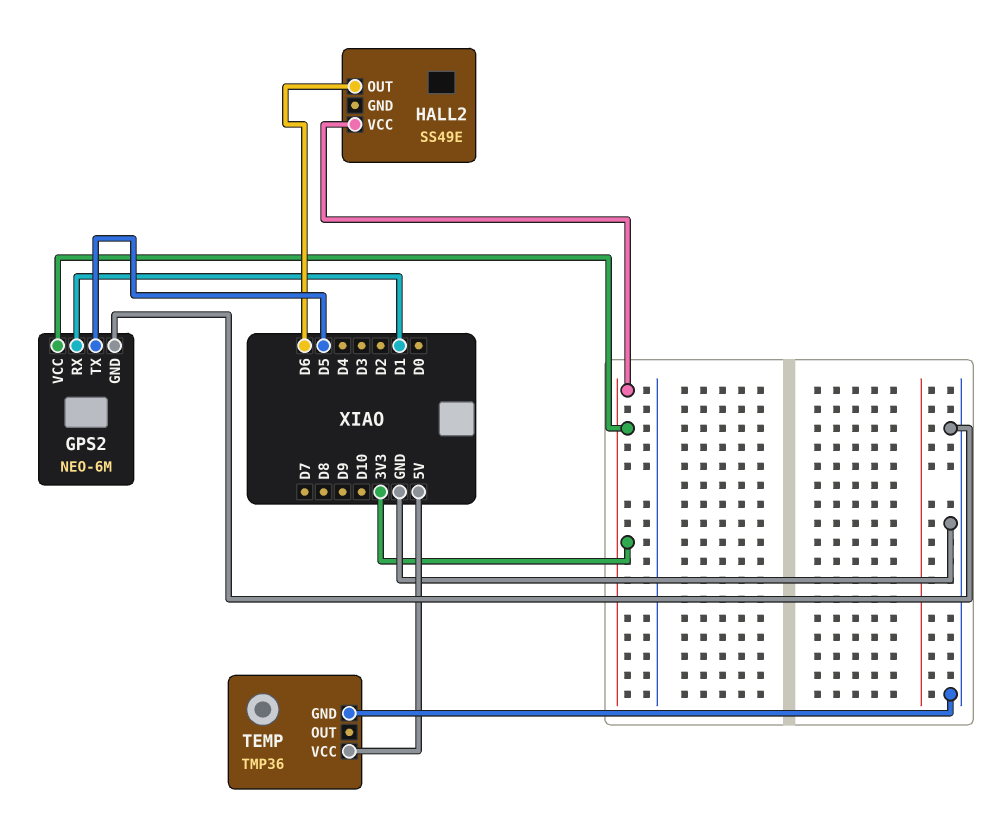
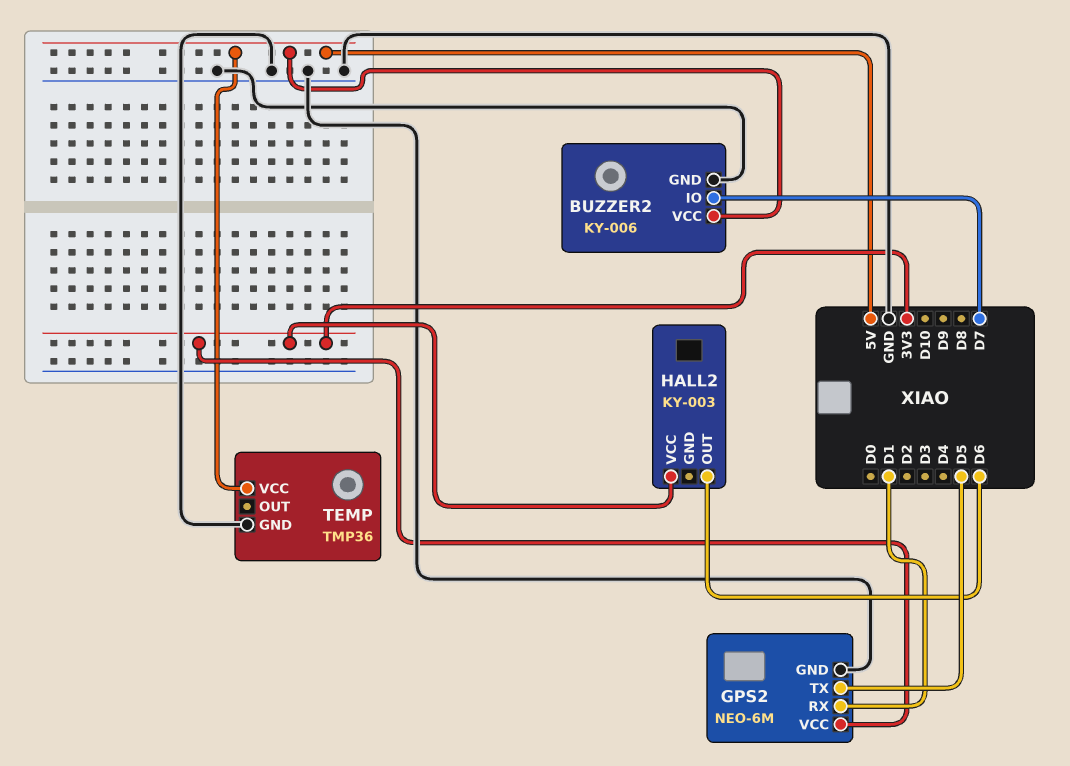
BUZZER2: none -> KY-006
BUZZER2 pin GND: none -> GND
BUZZER2 pin IO: none -> D7
BUZZER2 pin VCC: none -> 5V
HALL2: SS49E -> KY-003

